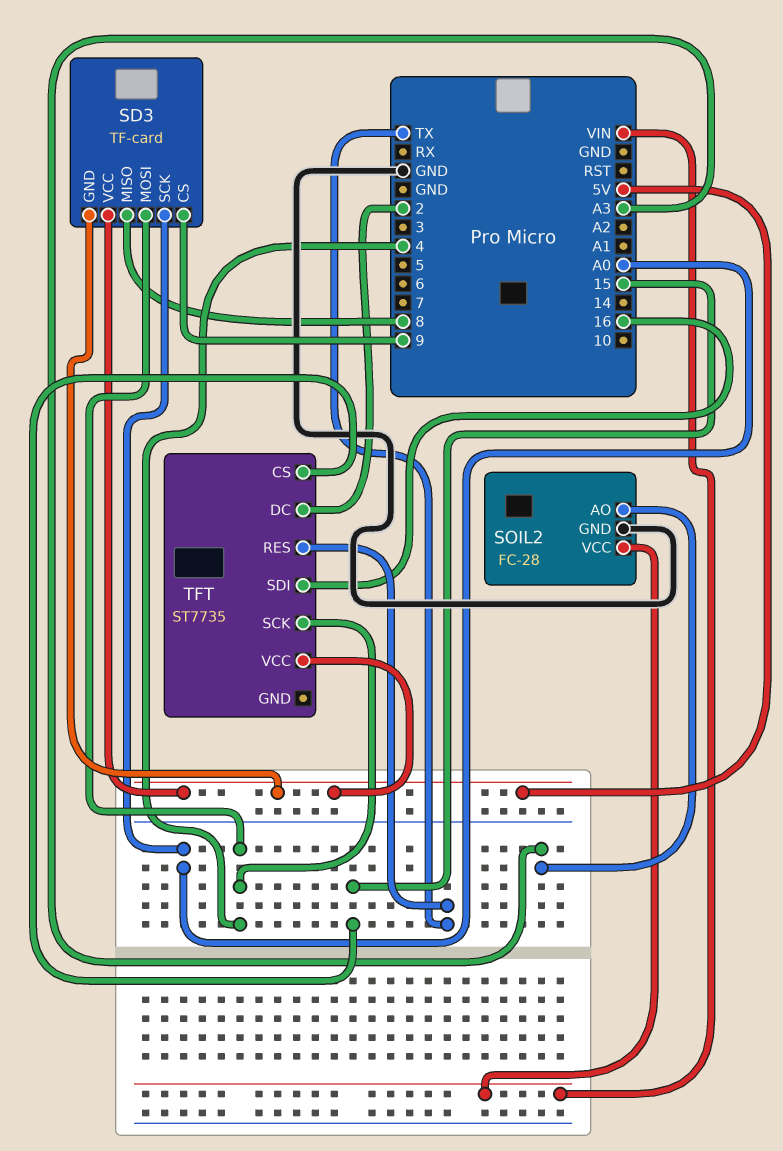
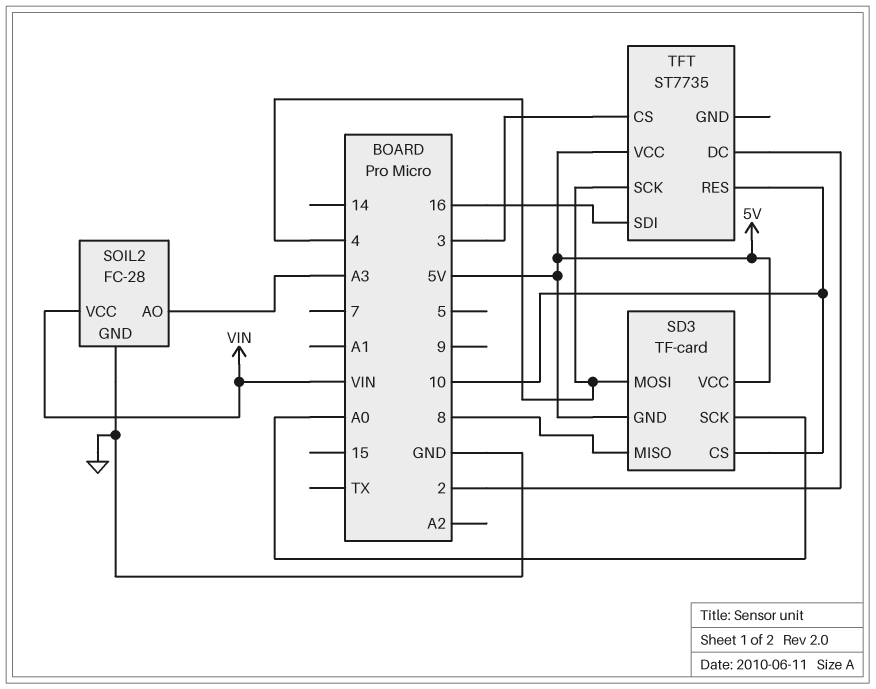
SD3 pin CS: 9 -> 10
TFT pin CS: 15 -> 3
TFT pin RES: TX -> 10

